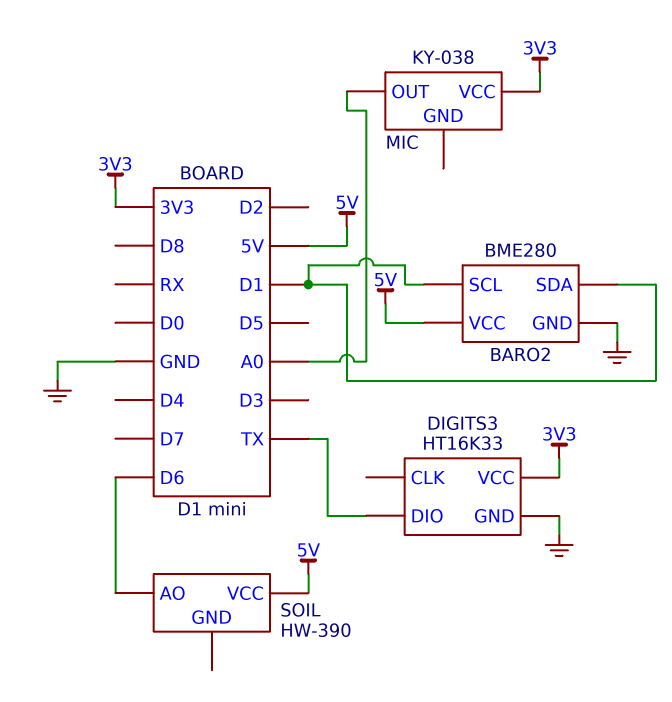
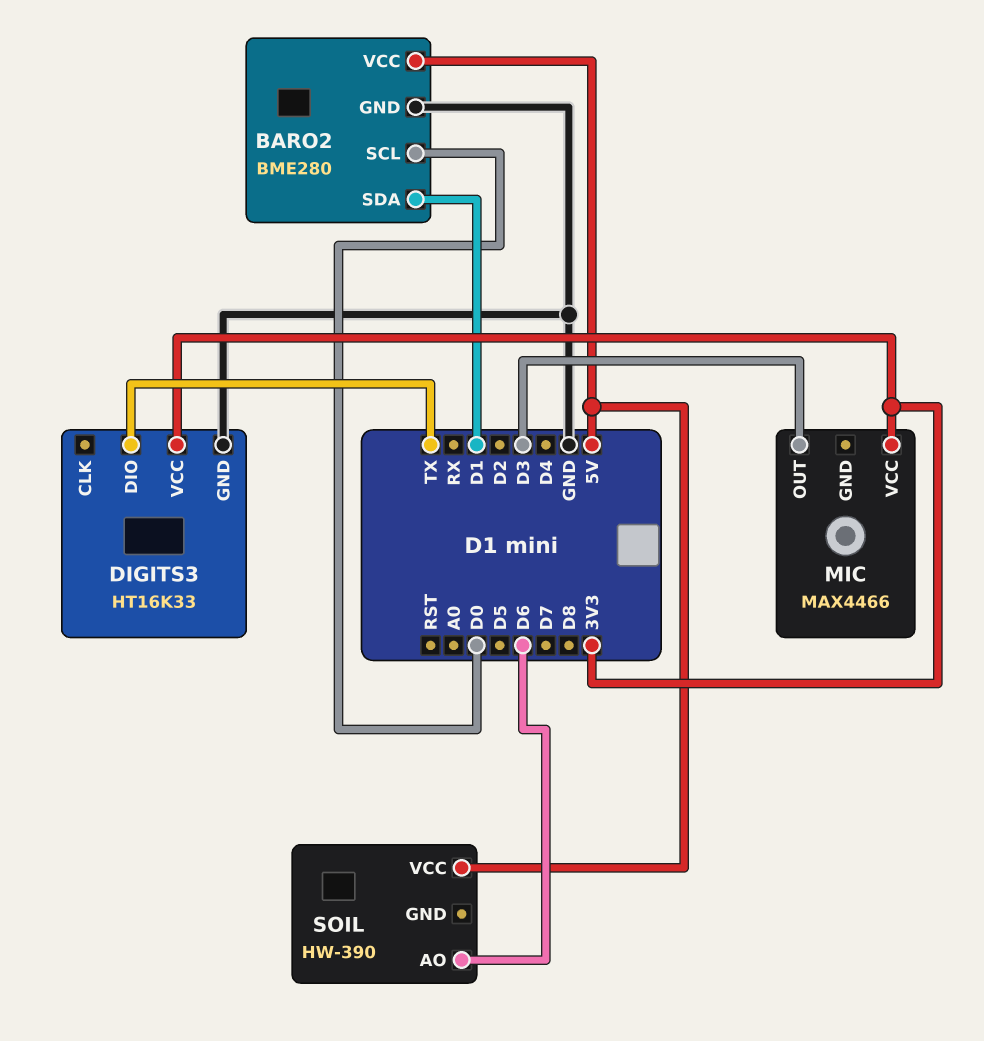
BARO2 pin SCL: D1 -> D0
MIC: KY-038 -> MAX4466
MIC pin OUT: A0 -> D3

